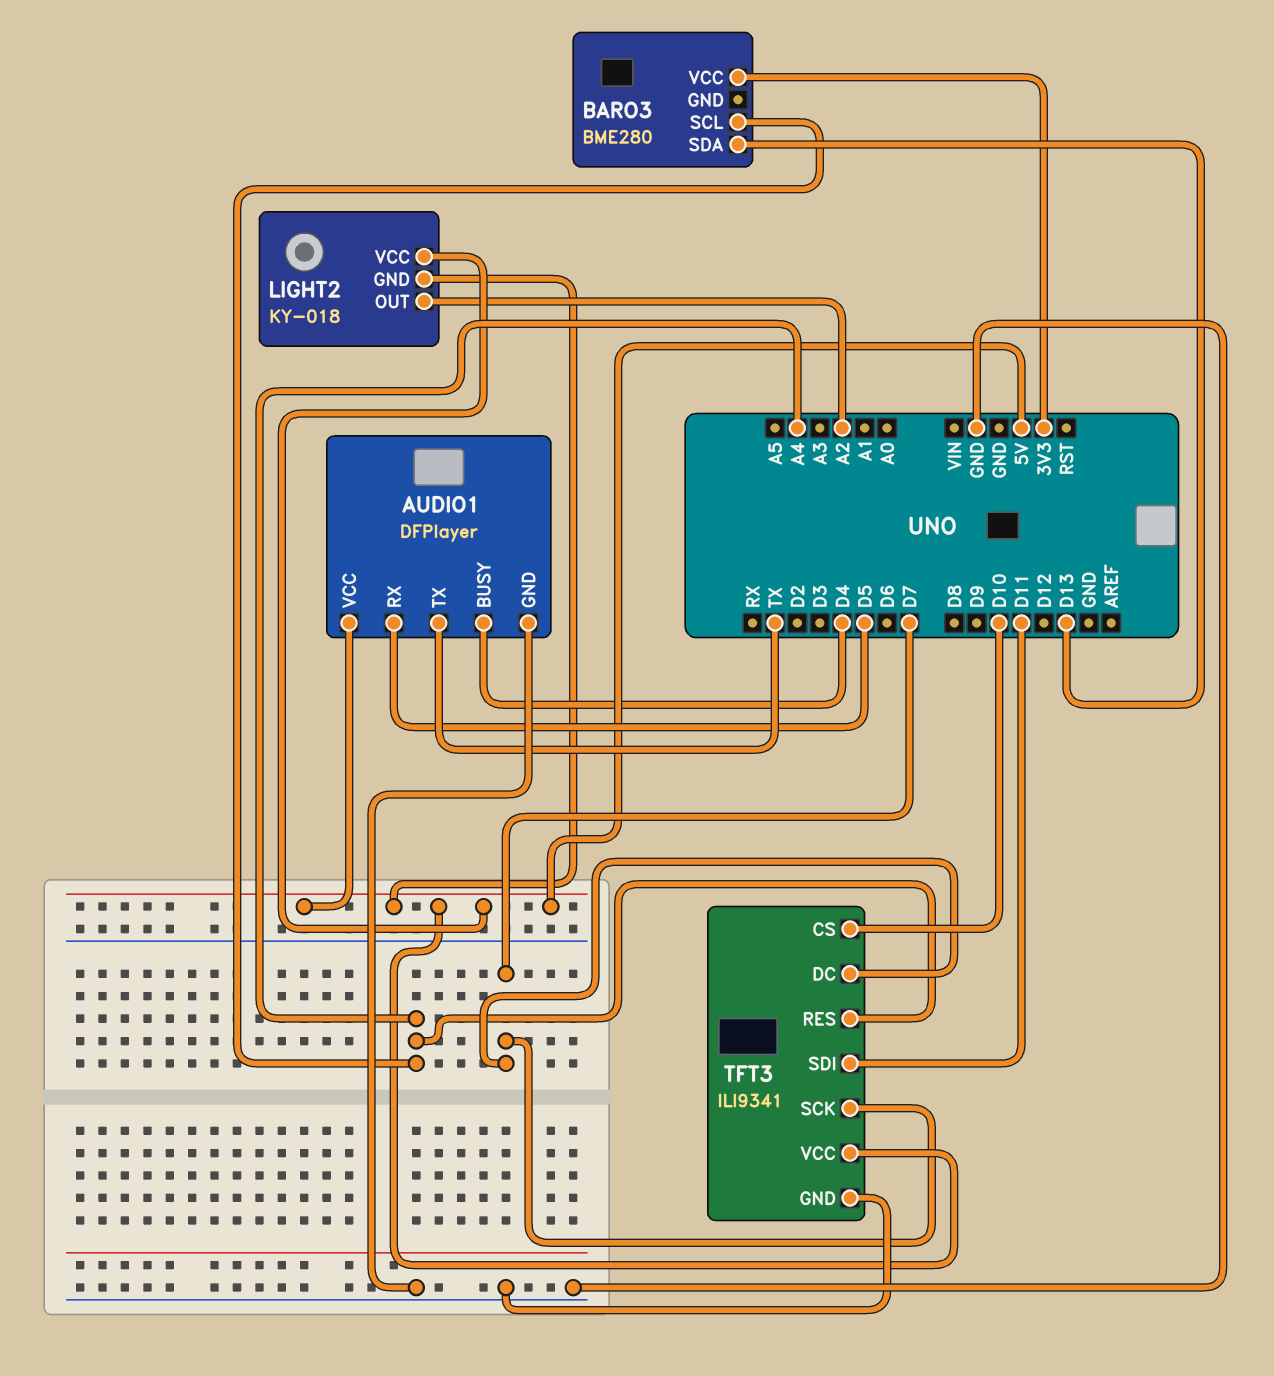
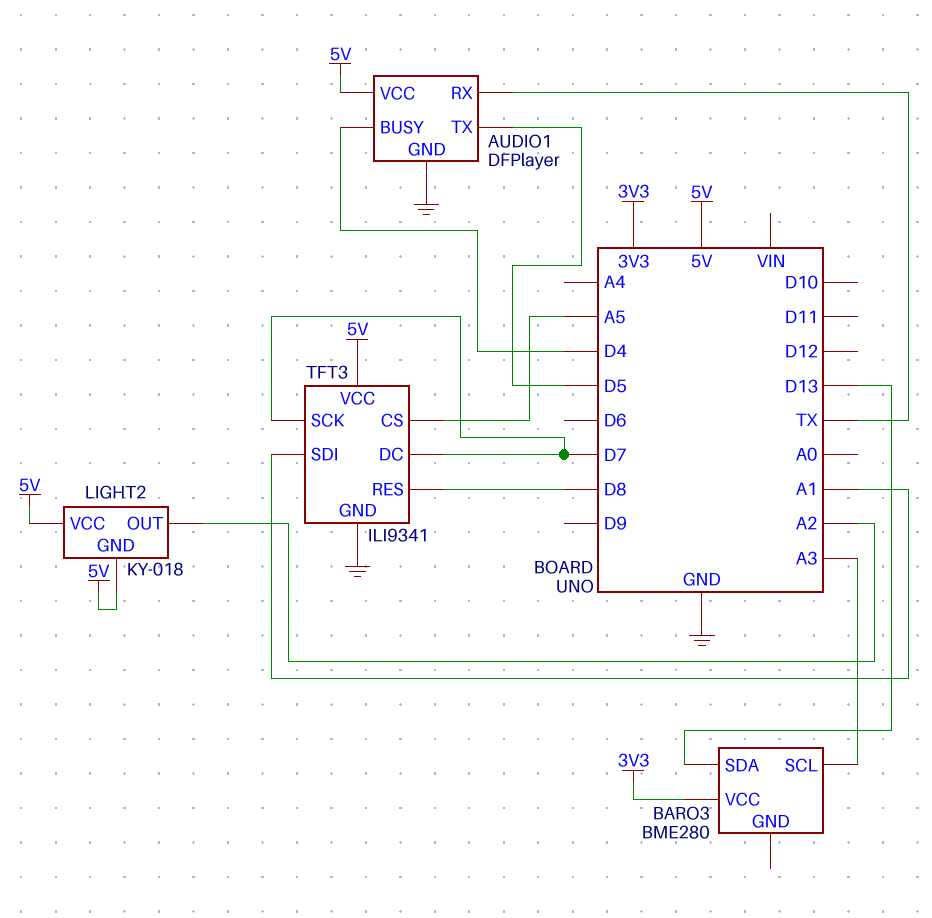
AUDIO1 pin RX: D5 -> TX
AUDIO1 pin TX: TX -> D5
BARO3 pin SCL: A4 -> A3
TFT3 pin CS: D10 -> A5
TFT3 pin RES: A4 -> D8
TFT3 pin SDI: D11 -> A1

